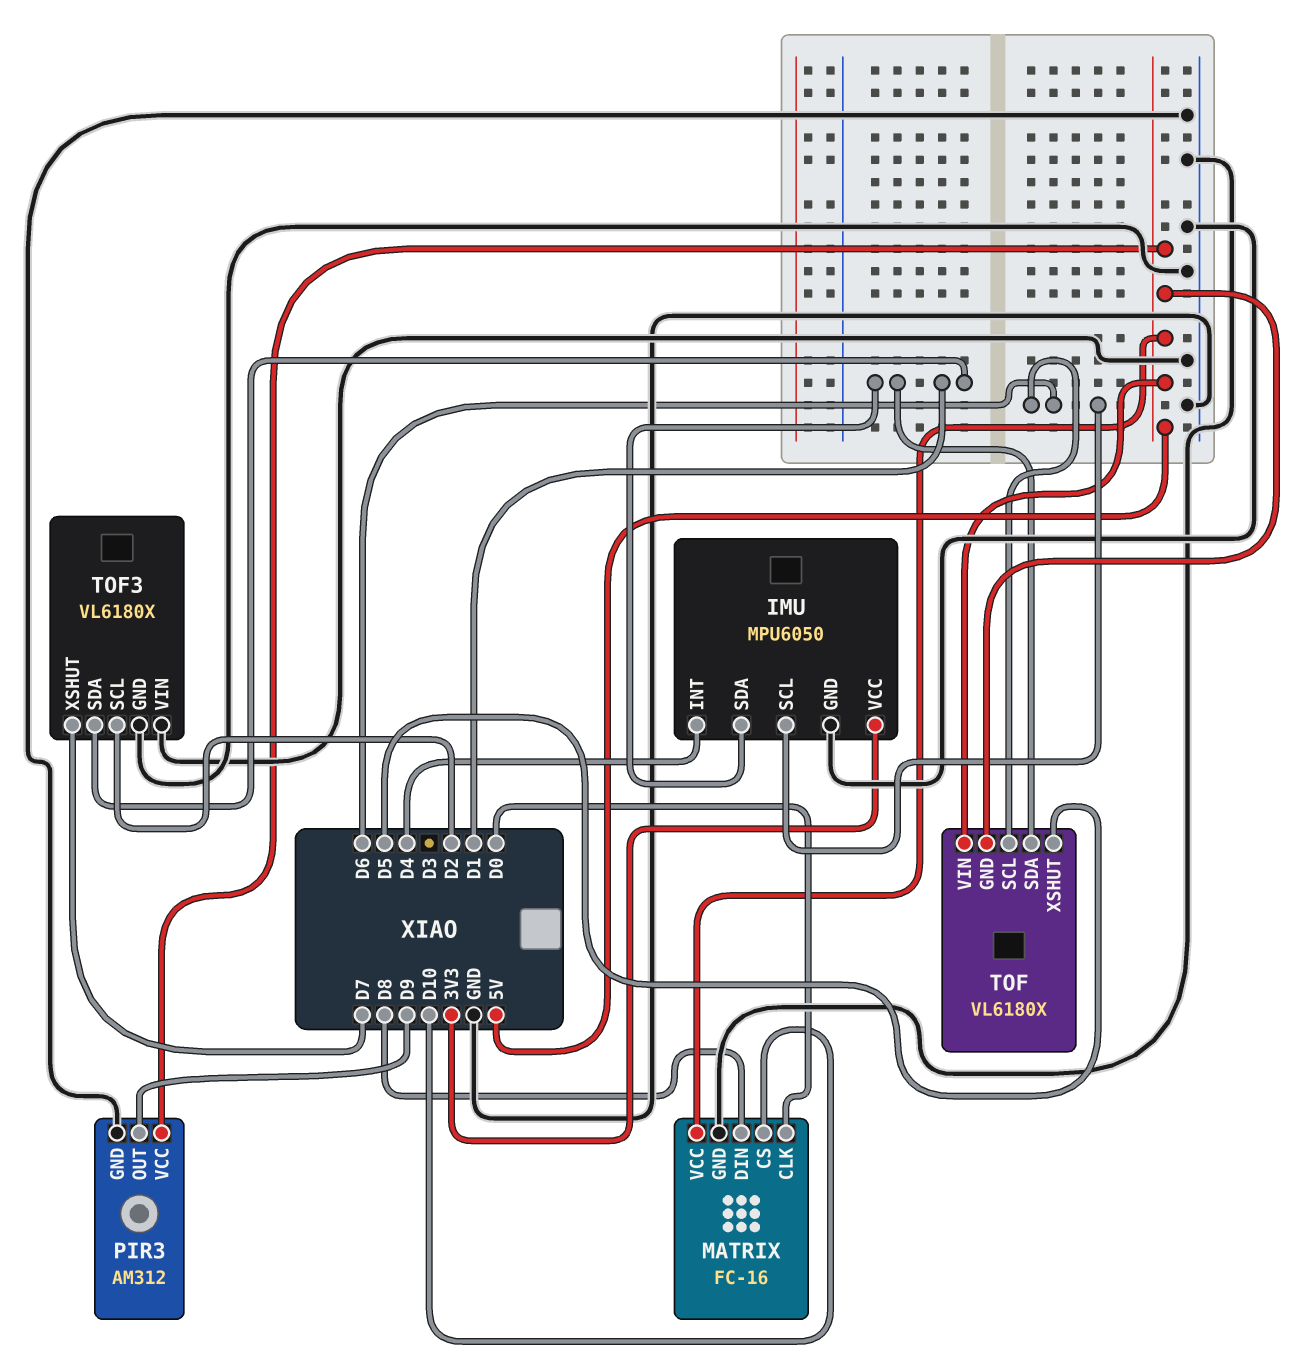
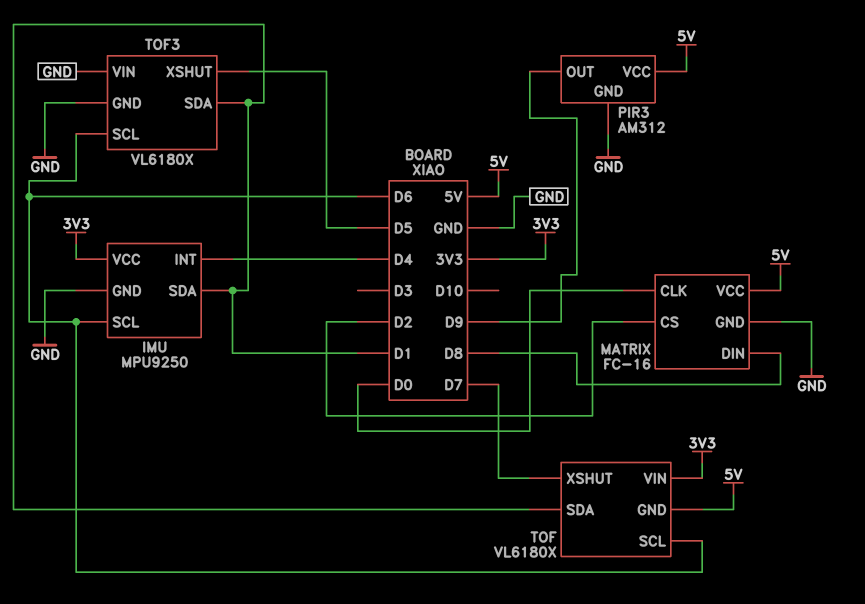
IMU: MPU6050 -> MPU9250
MATRIX pin CS: D10 -> D2
TOF pin VIN: 5V -> 3V3
TOF pin XSHUT: D5 -> D7
TOF3 pin SCL: D2 -> D6
TOF3 pin XSHUT: D7 -> D5

